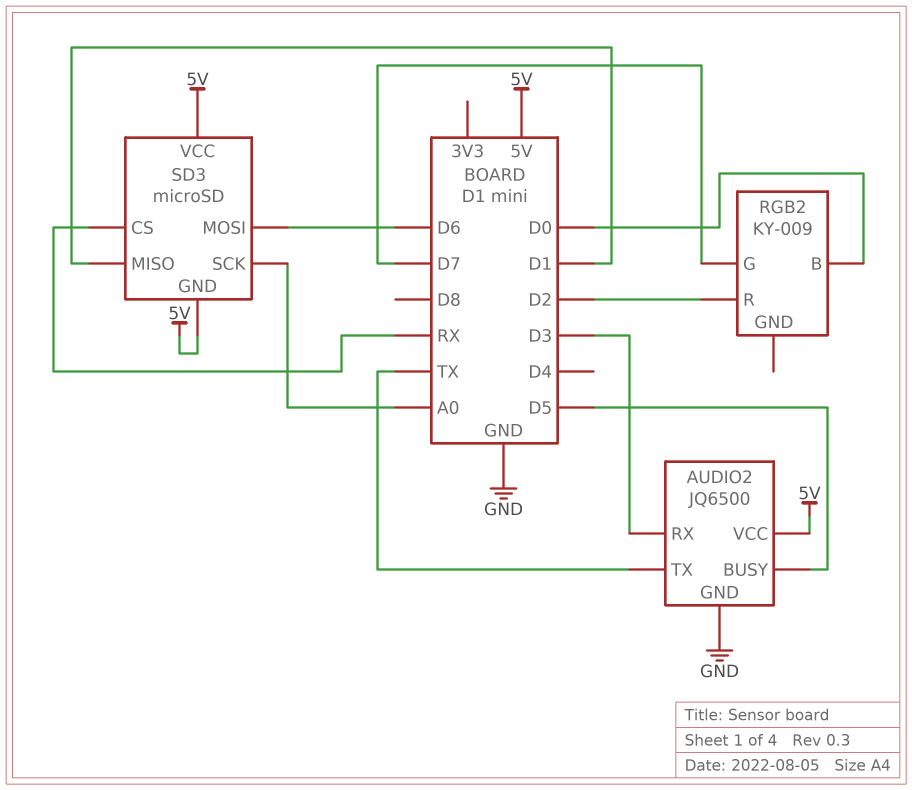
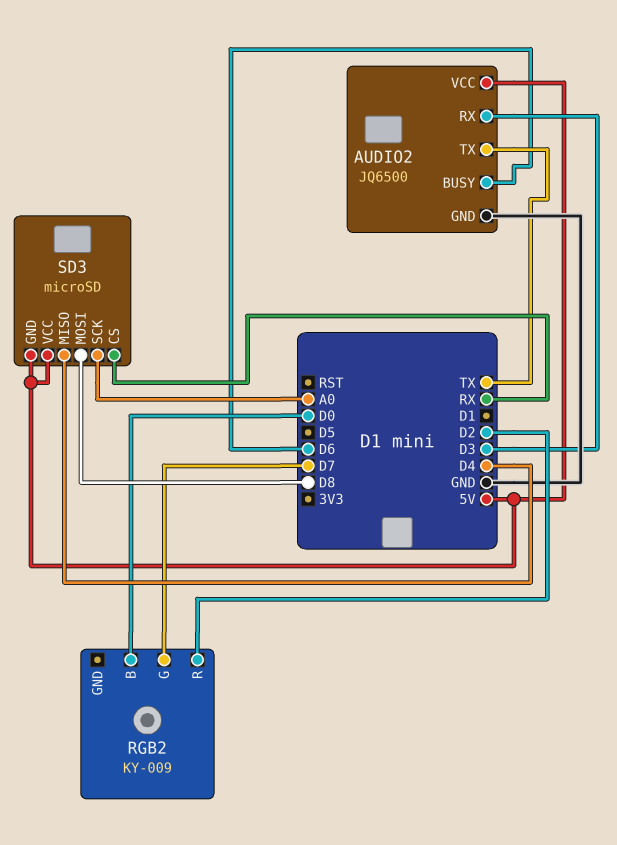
AUDIO2 pin BUSY: D5 -> D6
SD3 pin MISO: D1 -> D4
SD3 pin MOSI: D6 -> D8

